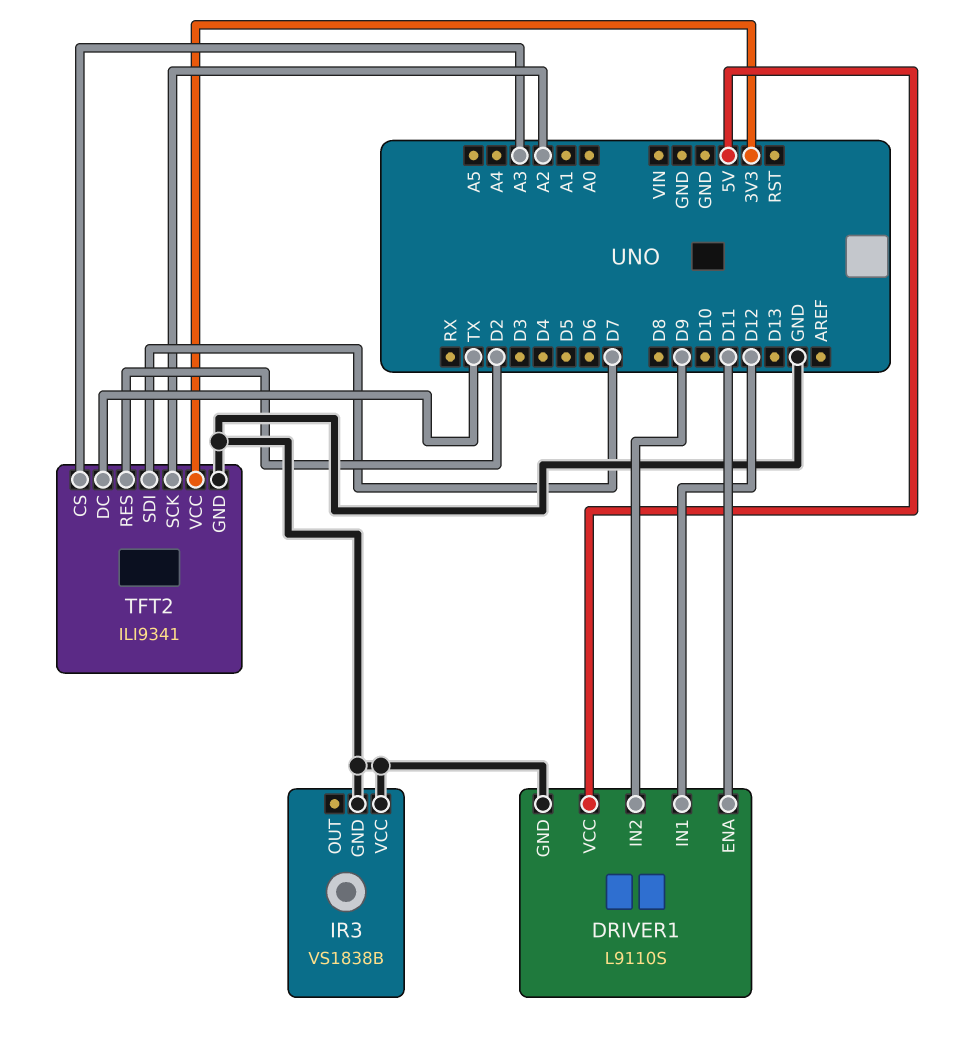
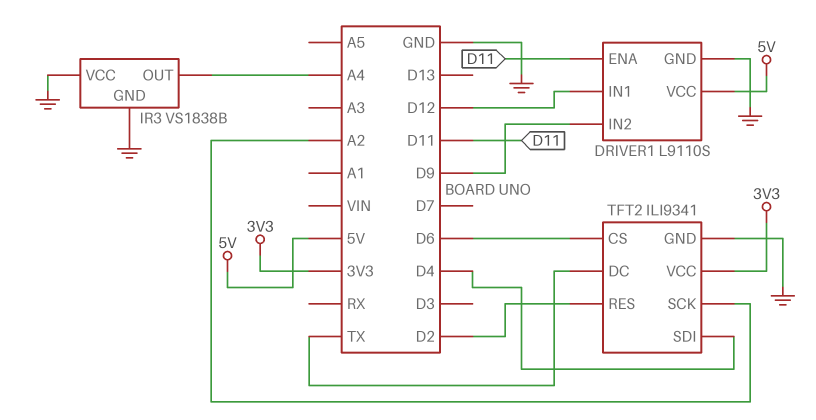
IR3 pin OUT: none -> A4
TFT2 pin CS: A3 -> D6
TFT2 pin SDI: D7 -> D4

